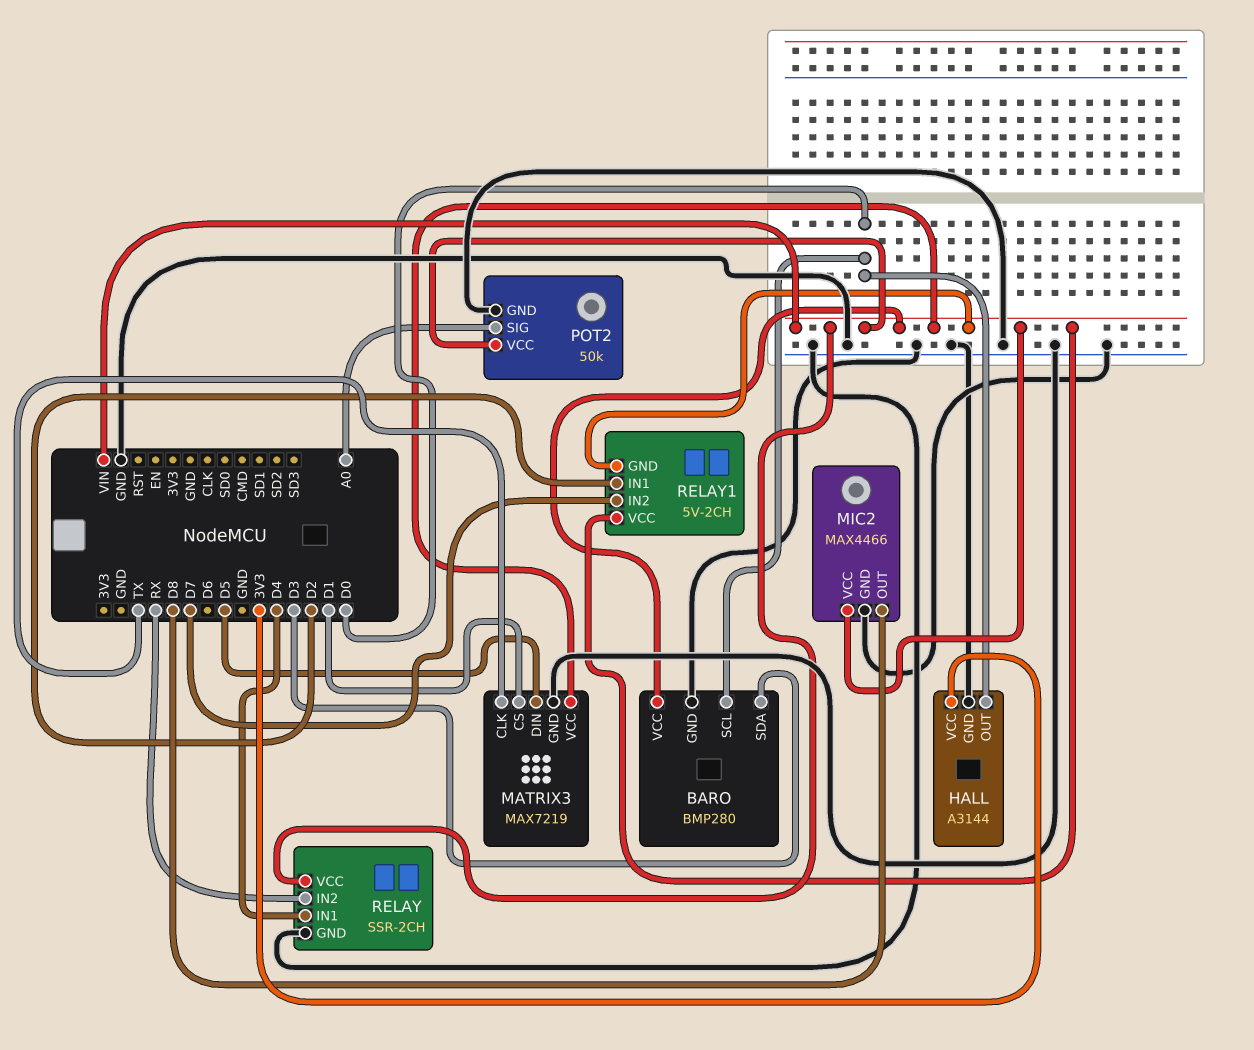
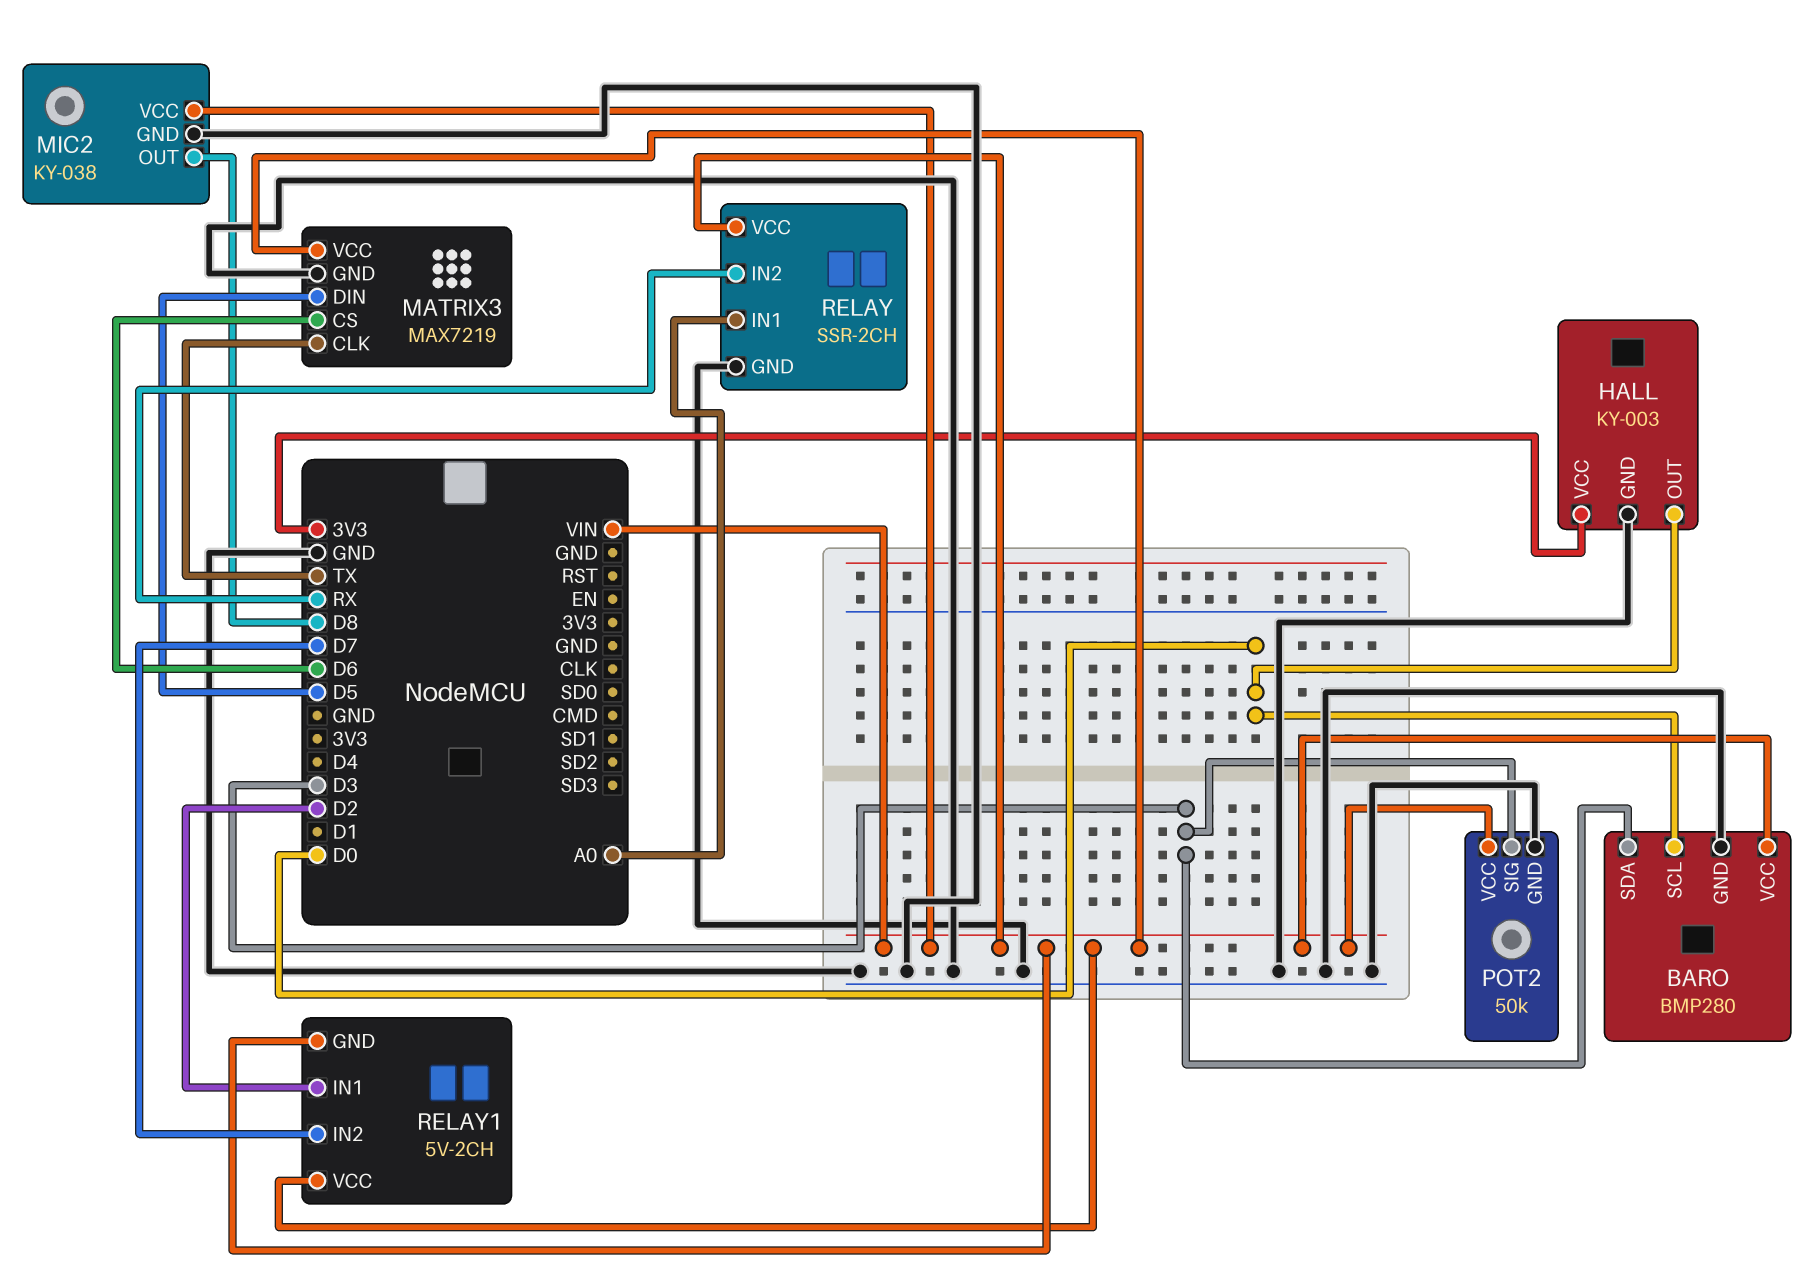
HALL: A3144 -> KY-003
MATRIX3 pin CS: D1 -> D6
MIC2: MAX4466 -> KY-038
POT2 pin SIG: A0 -> D3
RELAY pin IN1: D4 -> A0

